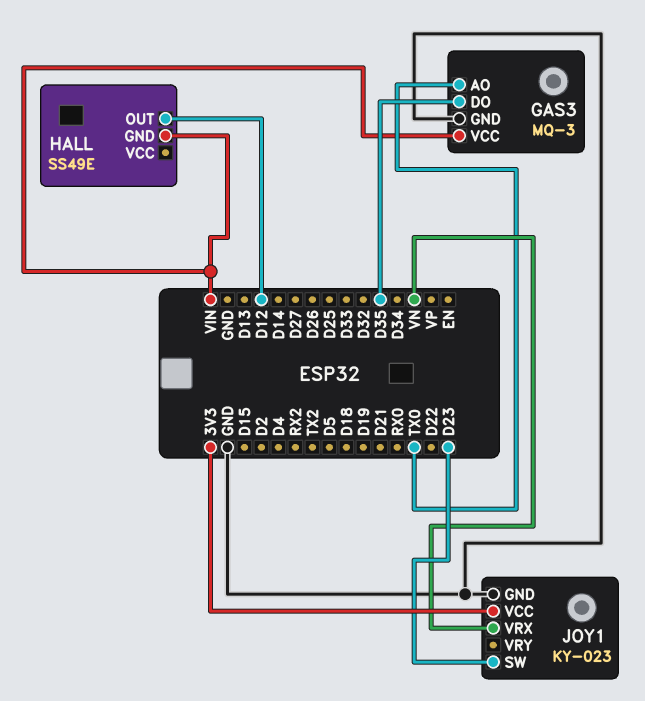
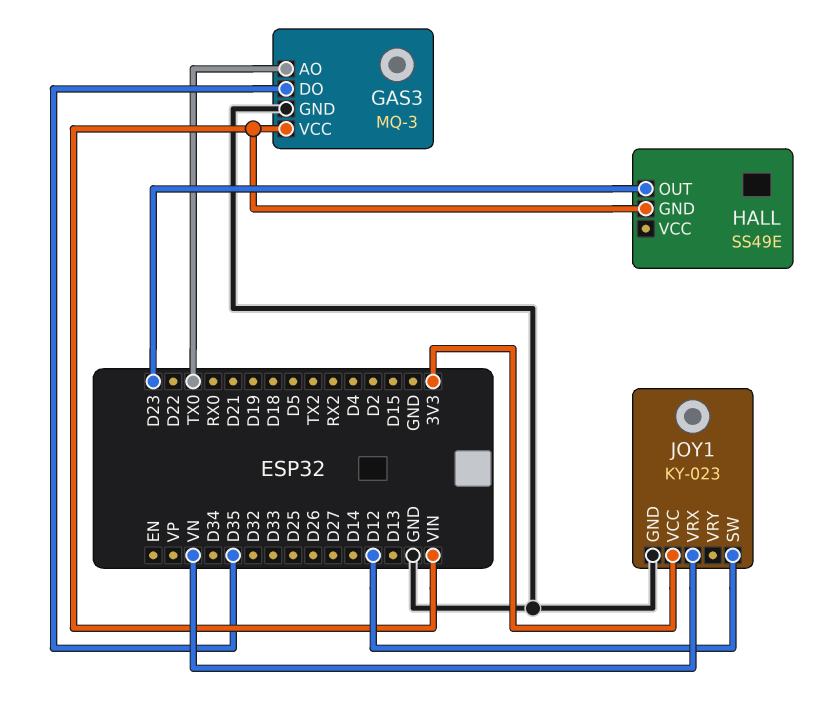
HALL pin OUT: D12 -> D23
JOY1 pin SW: D23 -> D12

